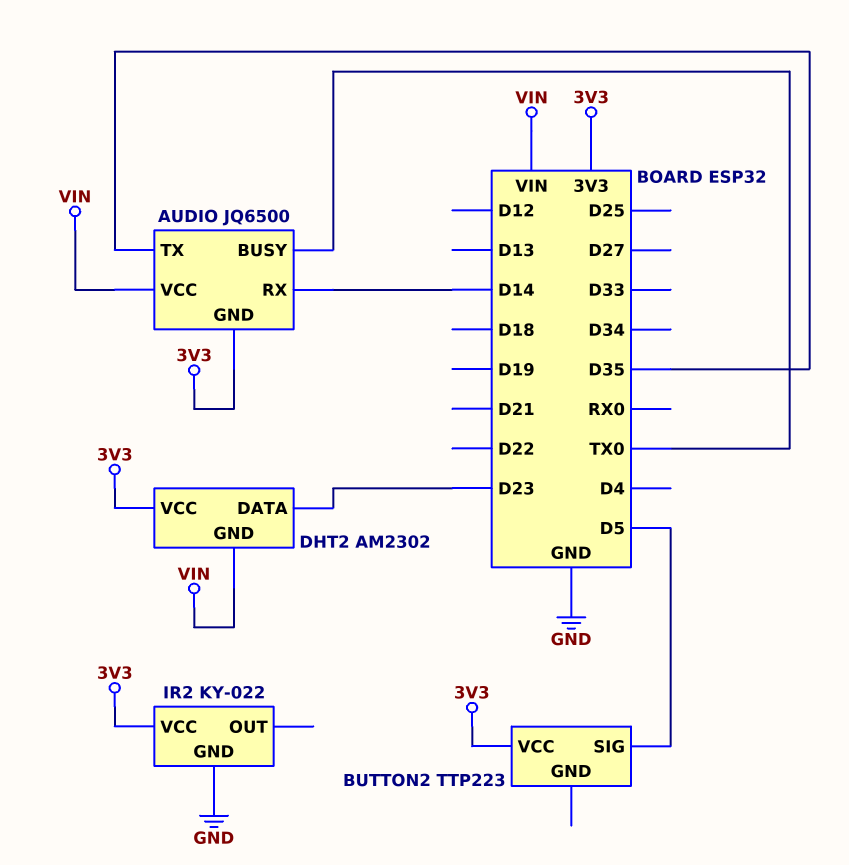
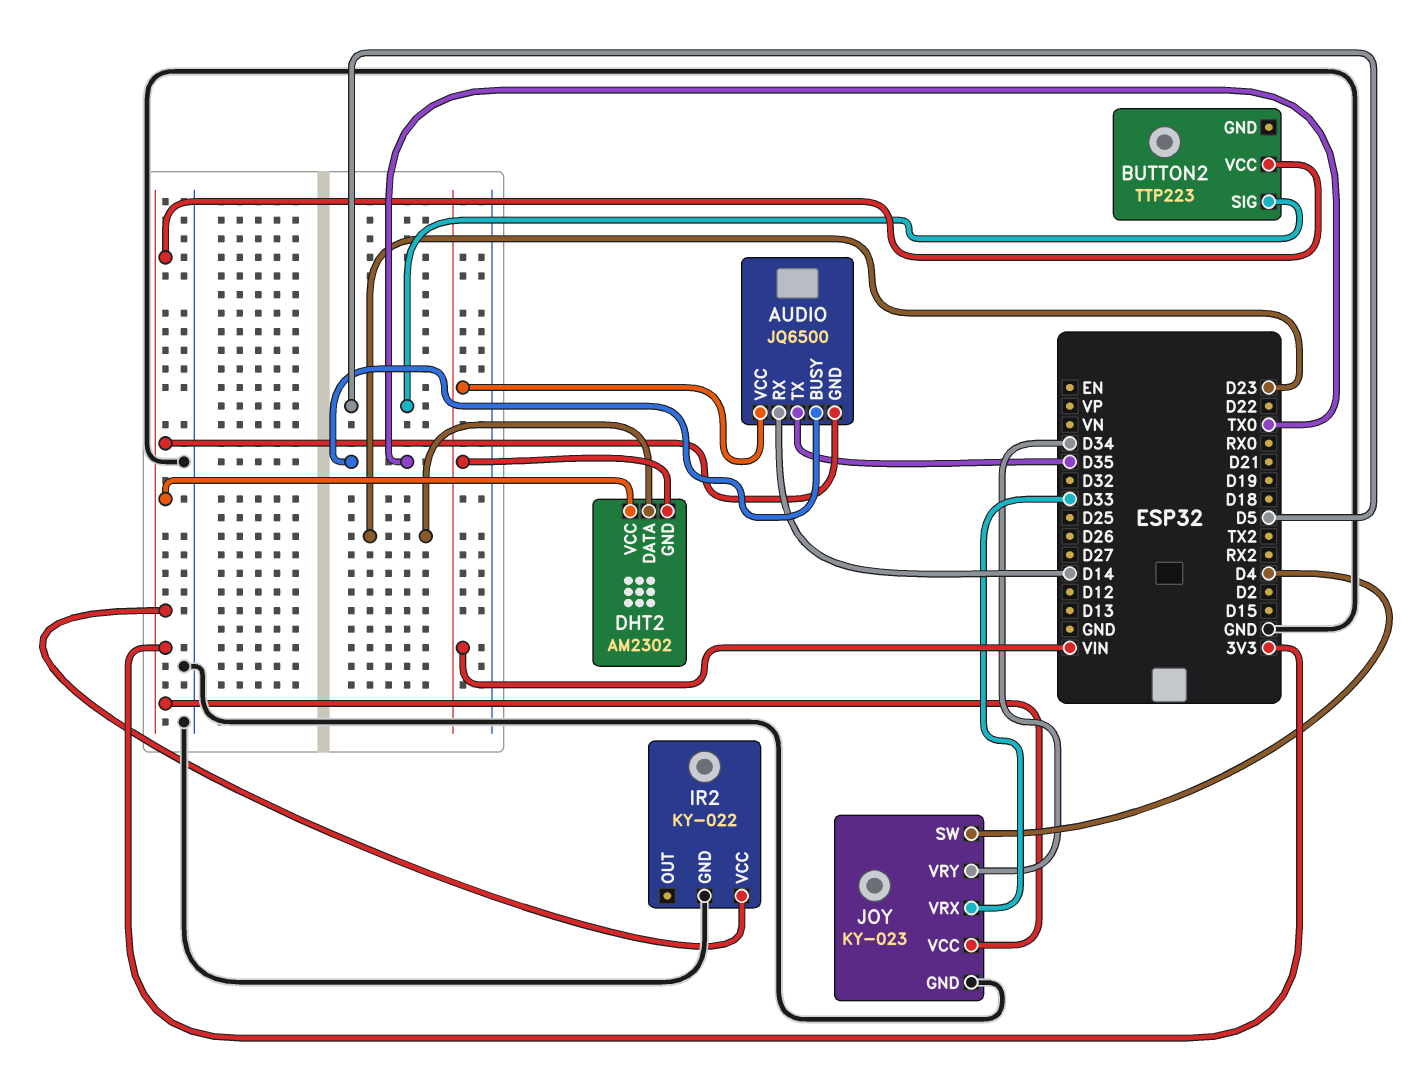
JOY: none -> KY-023
JOY pin GND: none -> GND
JOY pin SW: none -> D4
JOY pin VCC: none -> 3V3
JOY pin VRX: none -> D33
JOY pin VRY: none -> D34

